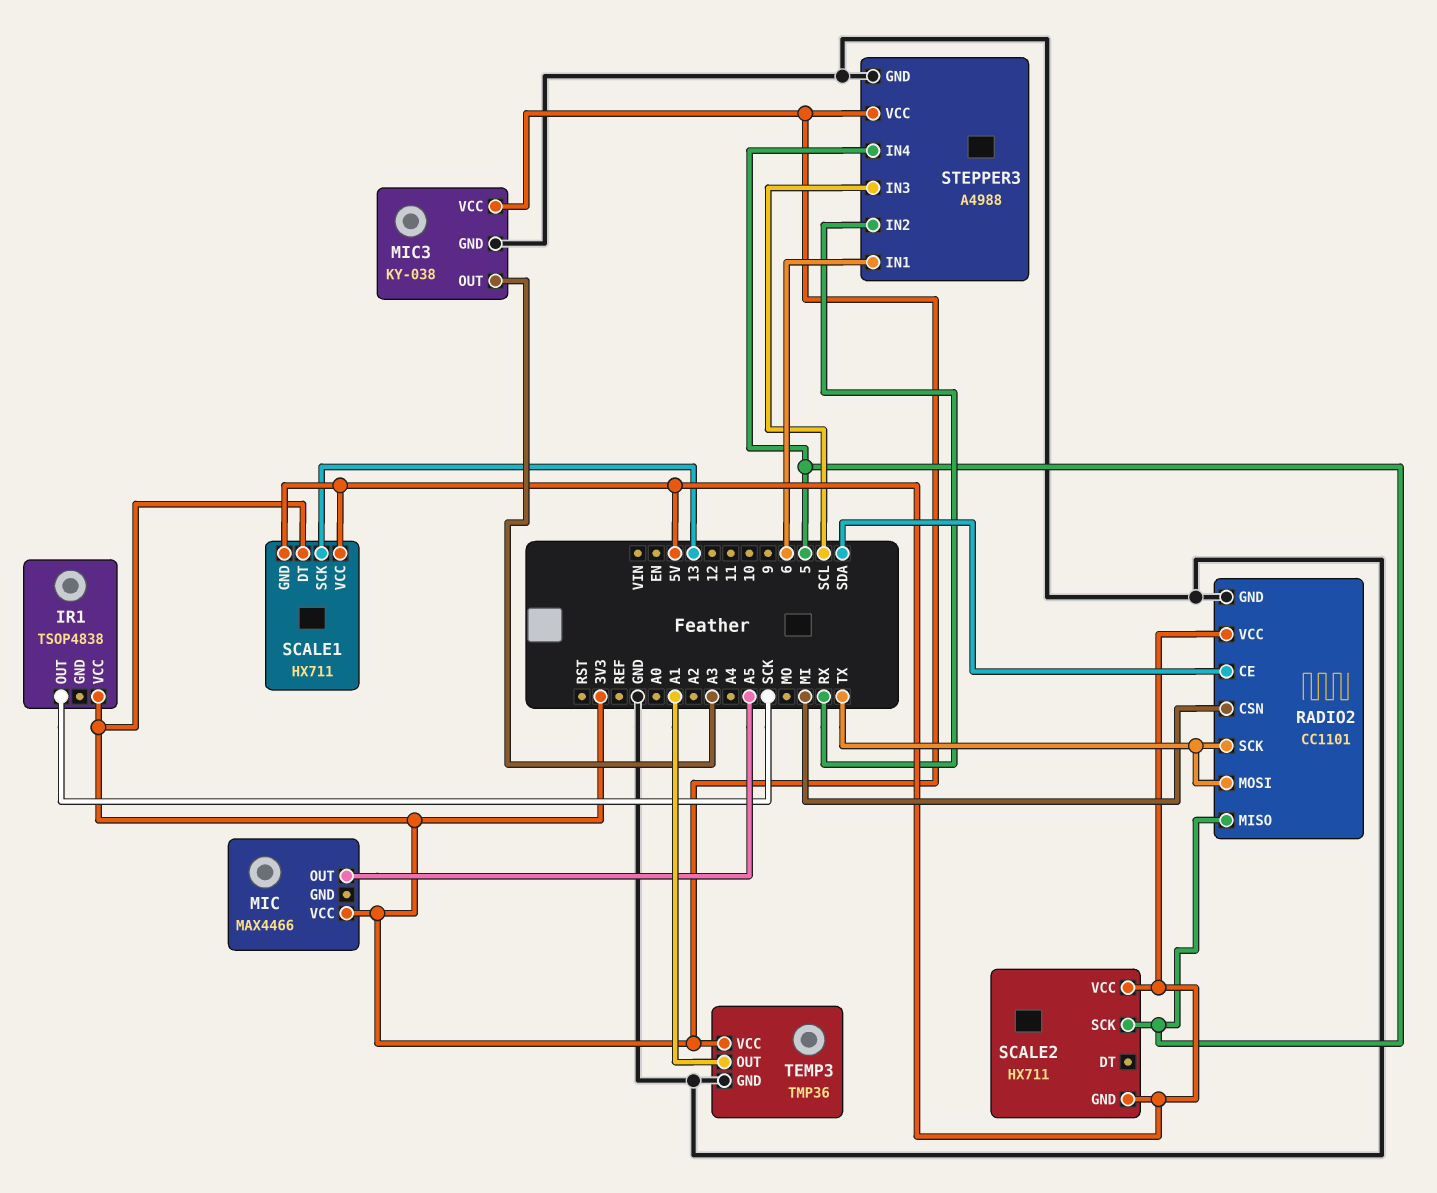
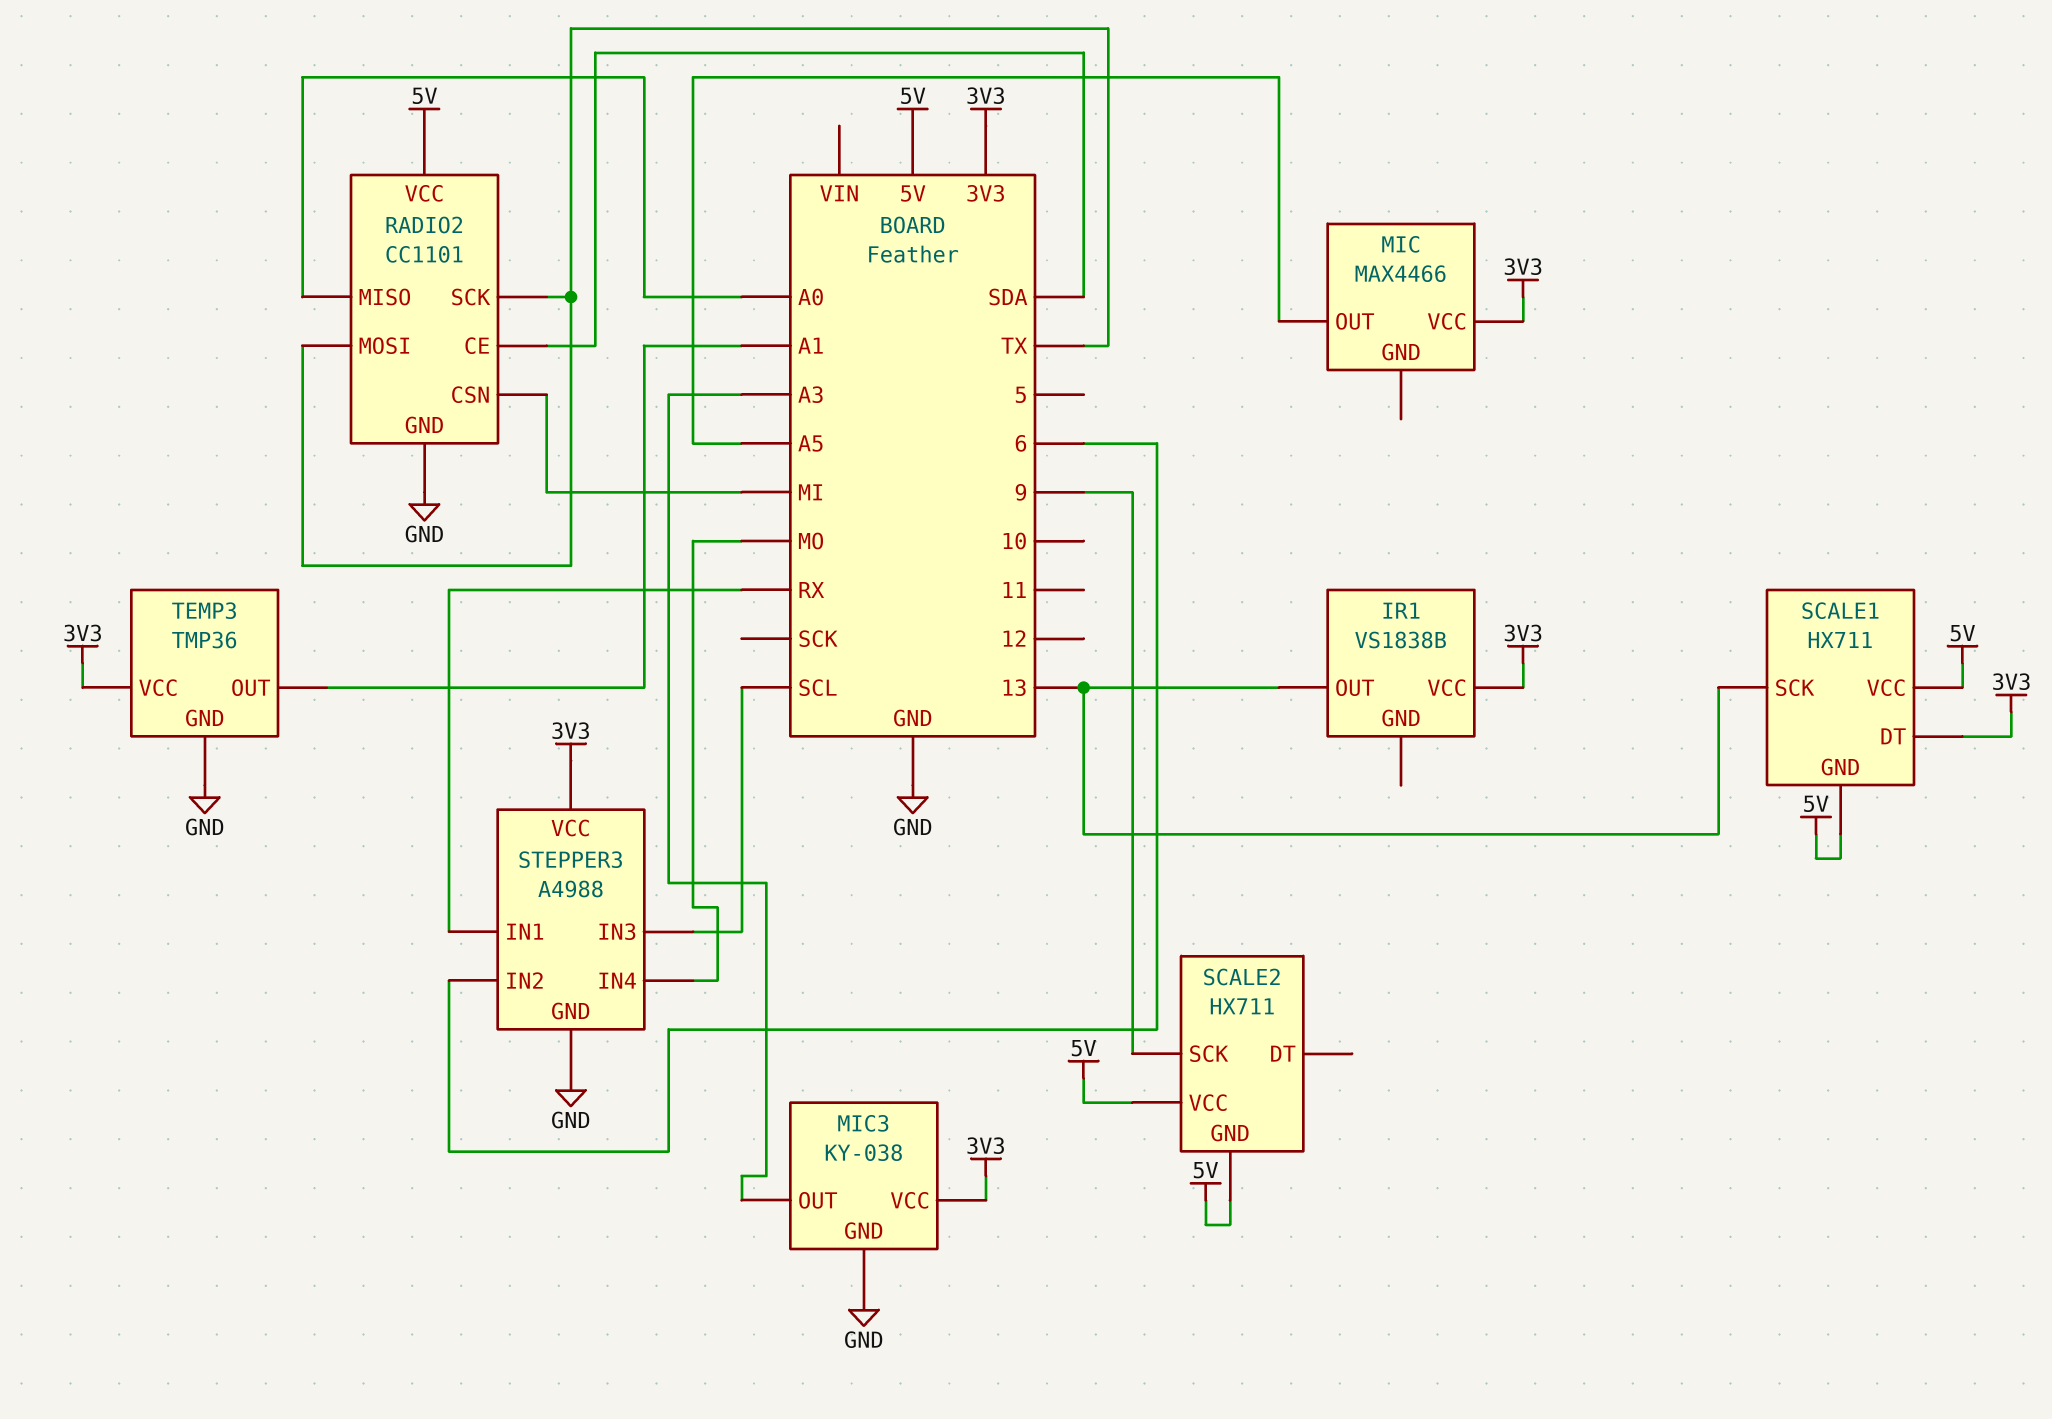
IR1: TSOP4838 -> VS1838B
IR1 pin OUT: SCK -> 13
RADIO2 pin MISO: 5 -> A0
SCALE2 pin SCK: 5 -> 9
STEPPER3 pin IN1: 6 -> RX
STEPPER3 pin IN2: RX -> 6
STEPPER3 pin IN4: 5 -> MO

